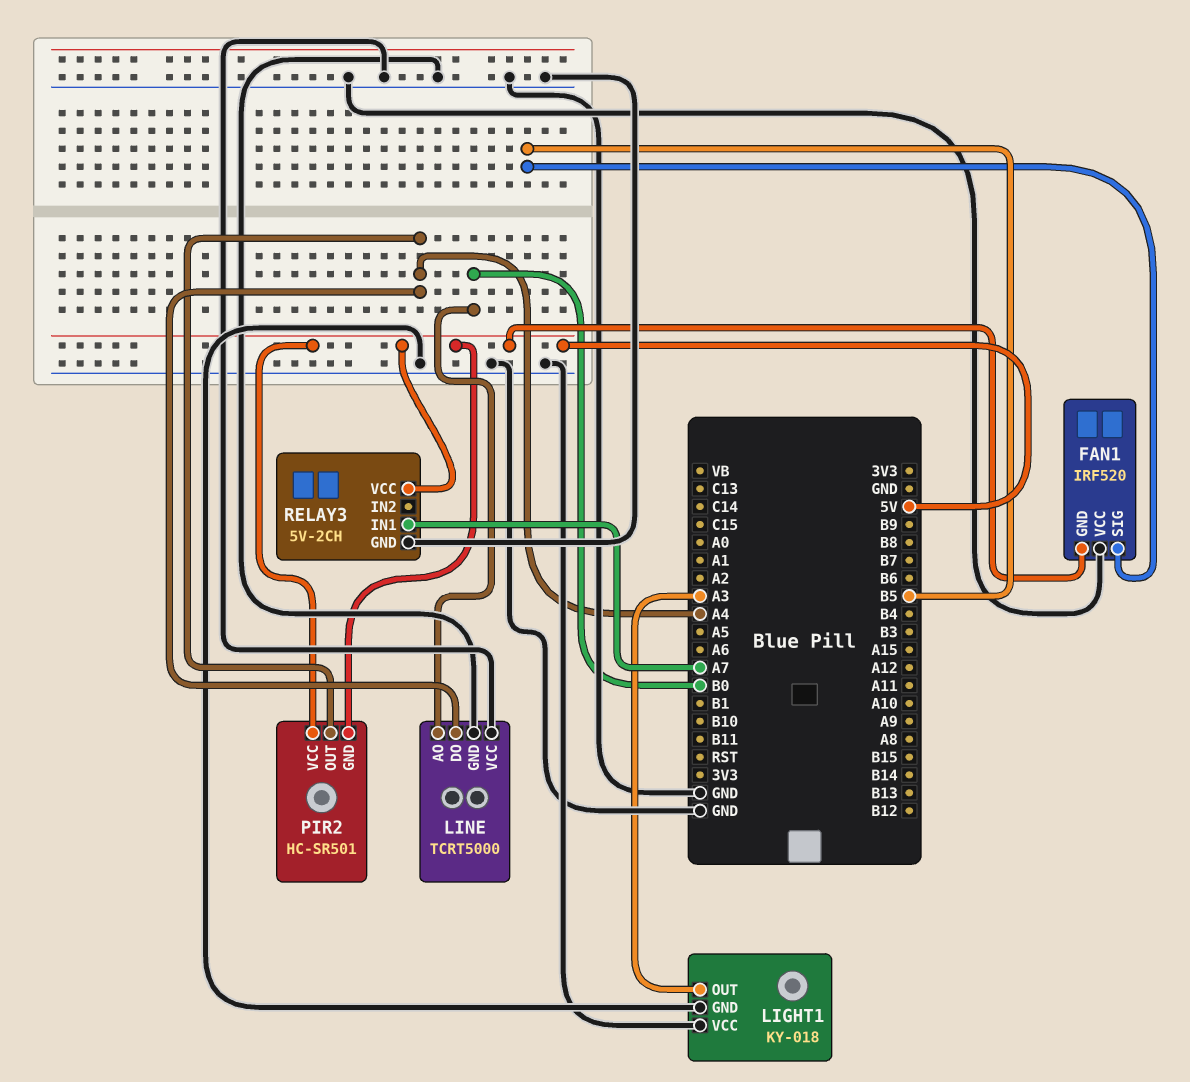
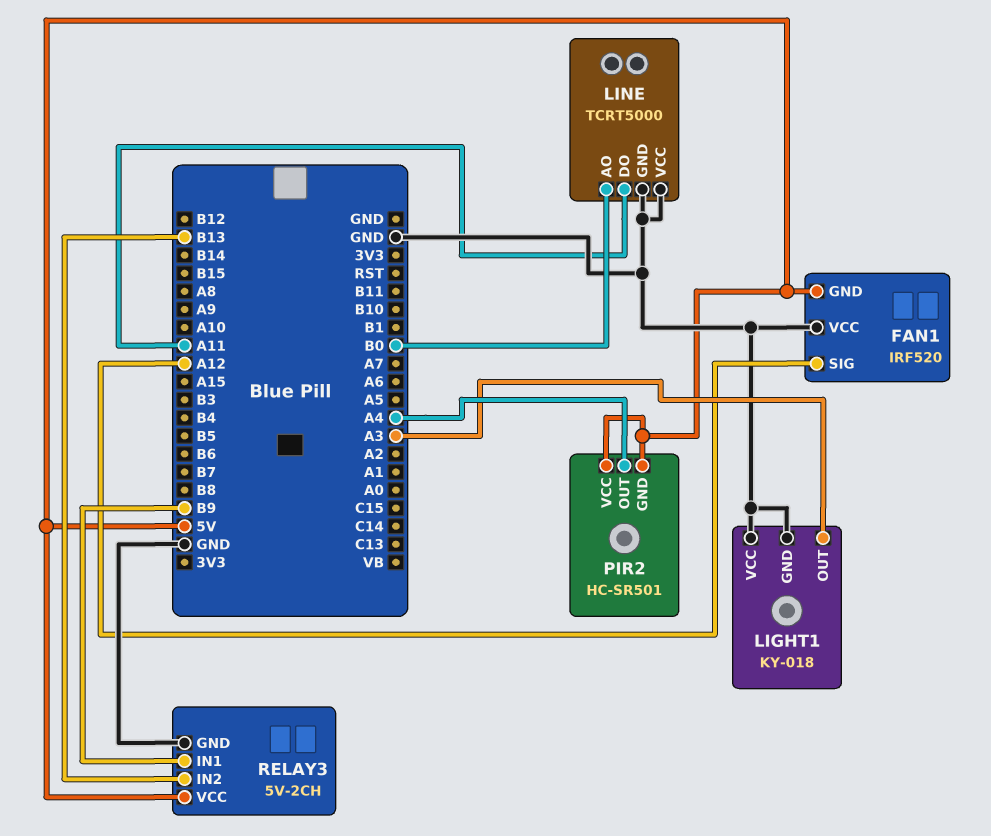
FAN1 pin SIG: B5 -> A12
LINE pin DO: A4 -> A11
RELAY3 pin IN1: A7 -> B9
RELAY3 pin IN2: none -> B13

